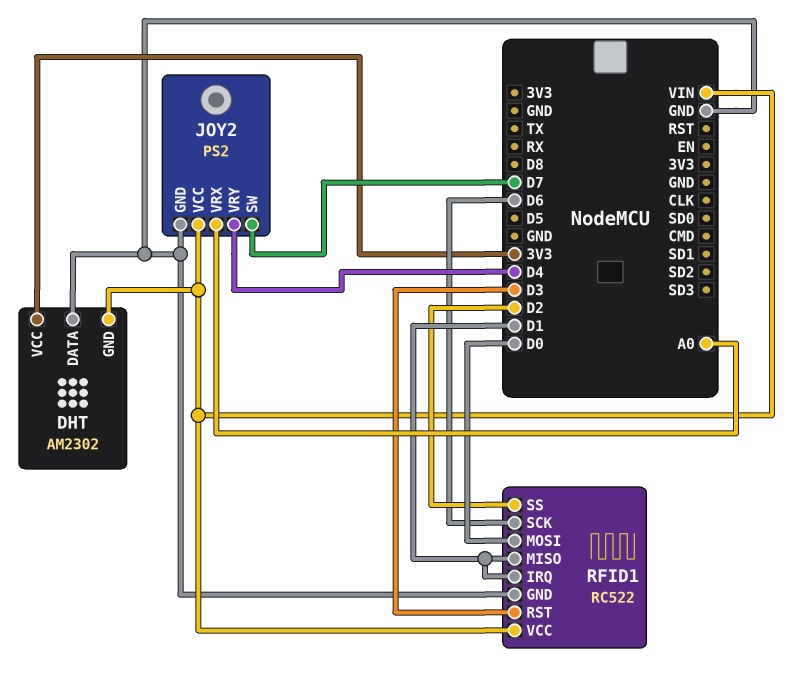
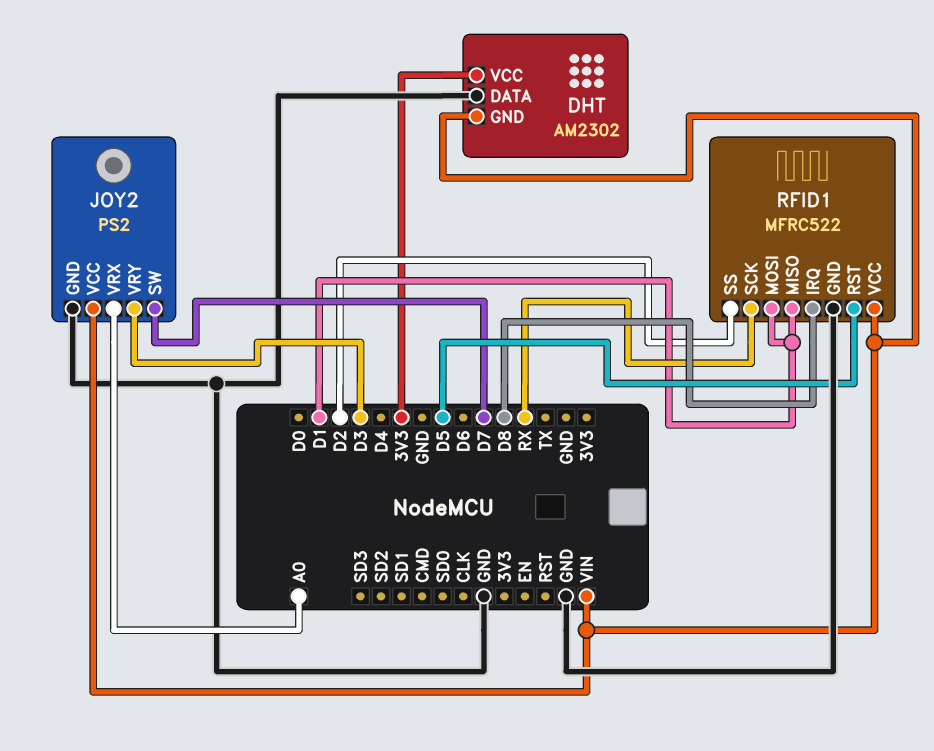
JOY2 pin VRY: D4 -> D3
RFID1: RC522 -> MFRC522
RFID1 pin IRQ: D1 -> D8
RFID1 pin MOSI: D0 -> D1
RFID1 pin RST: D3 -> D5
RFID1 pin SCK: D6 -> RX

